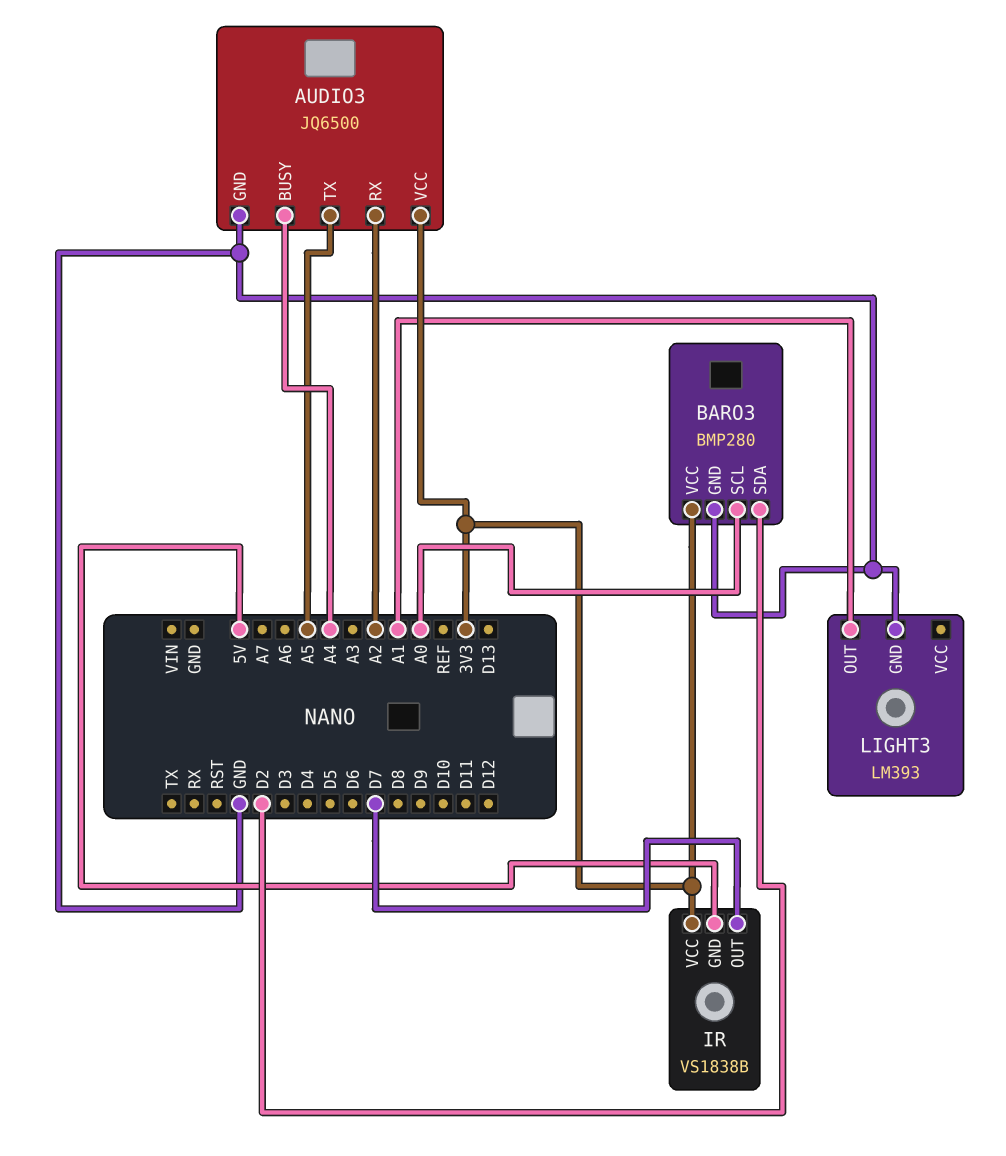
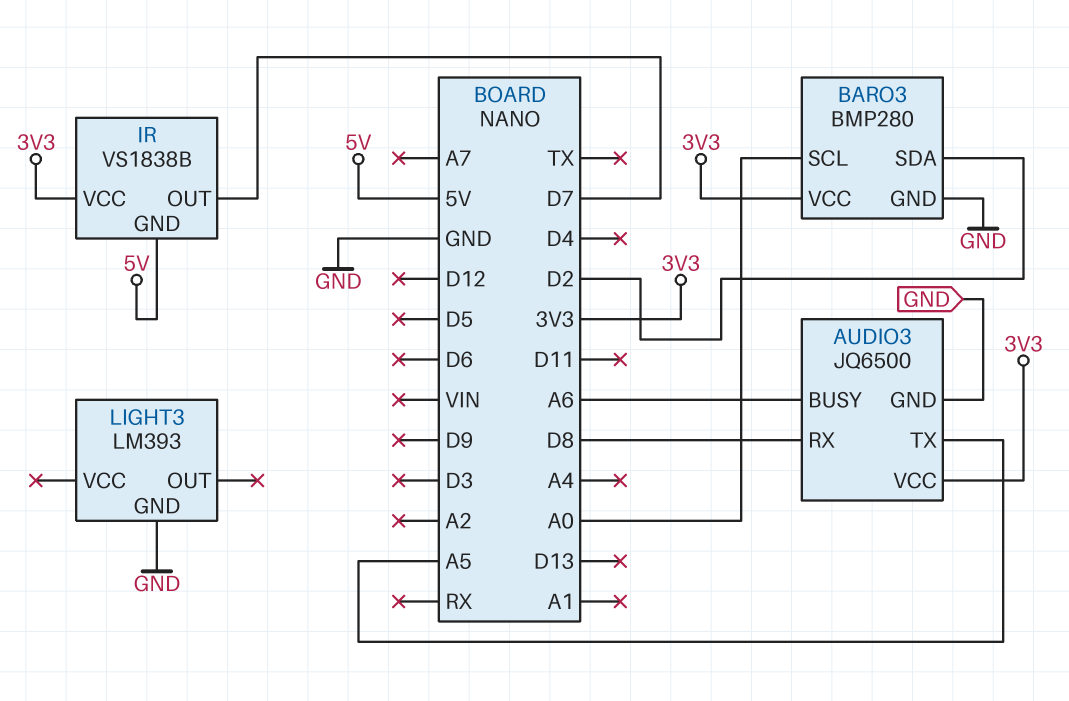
AUDIO3 pin BUSY: A4 -> A6
AUDIO3 pin RX: A2 -> D8
LIGHT3 pin OUT: A1 -> none

